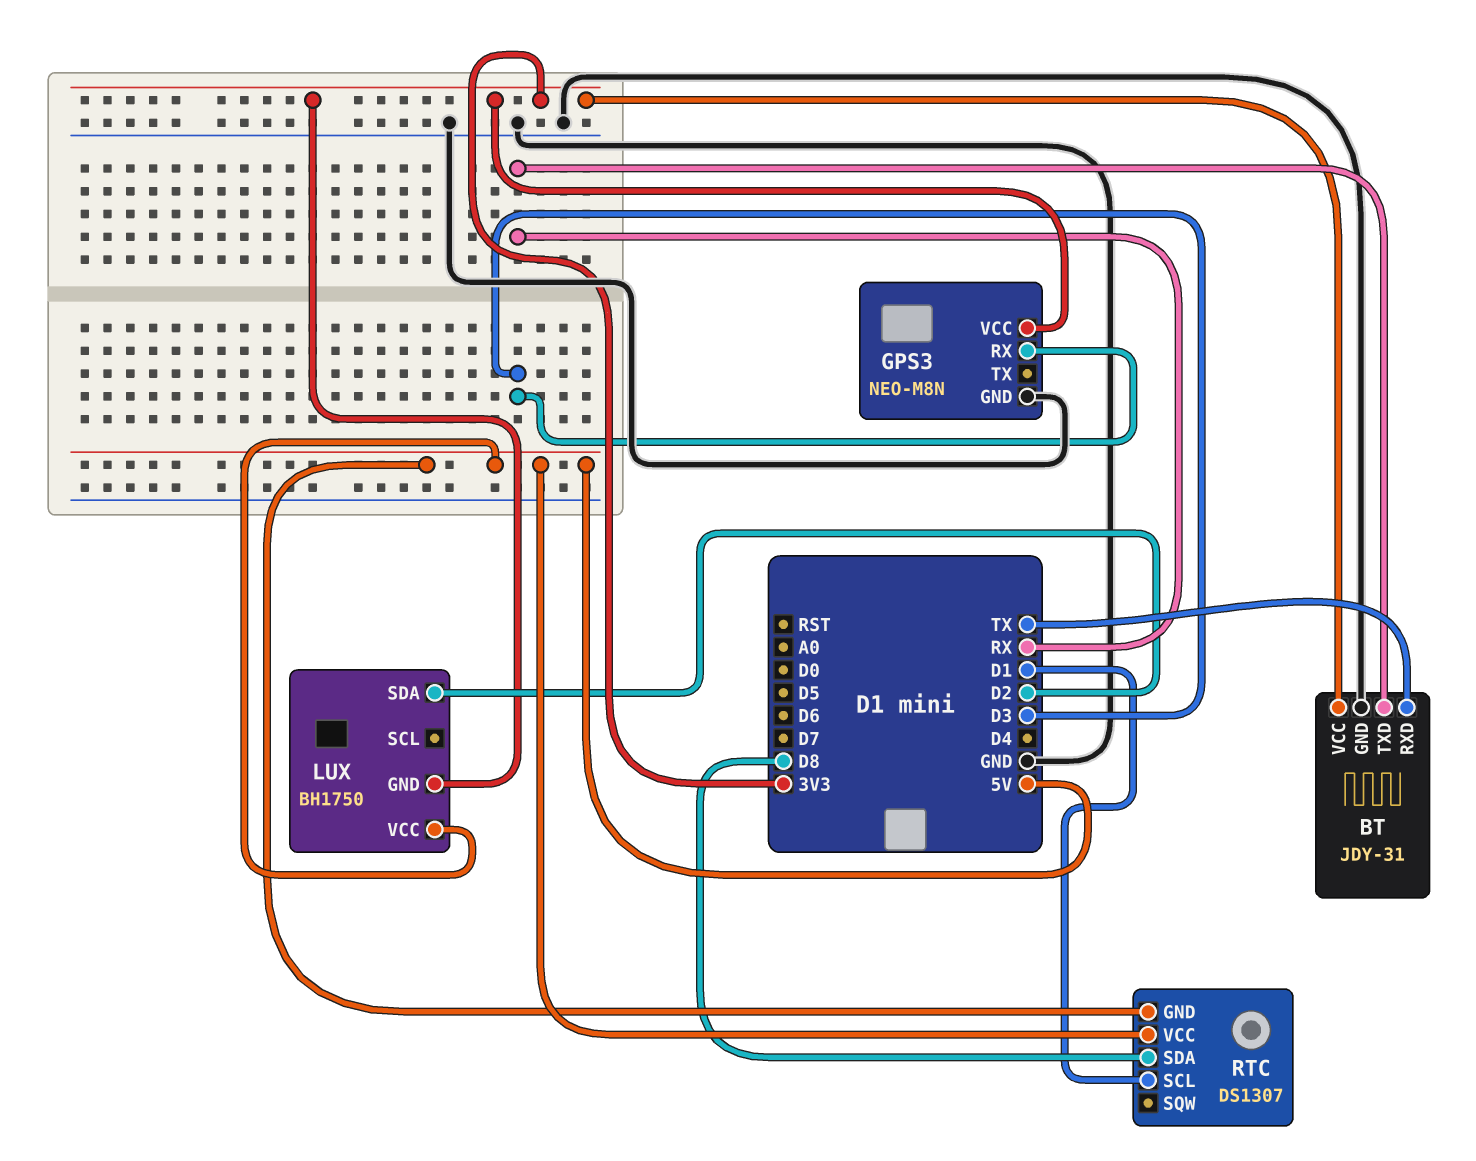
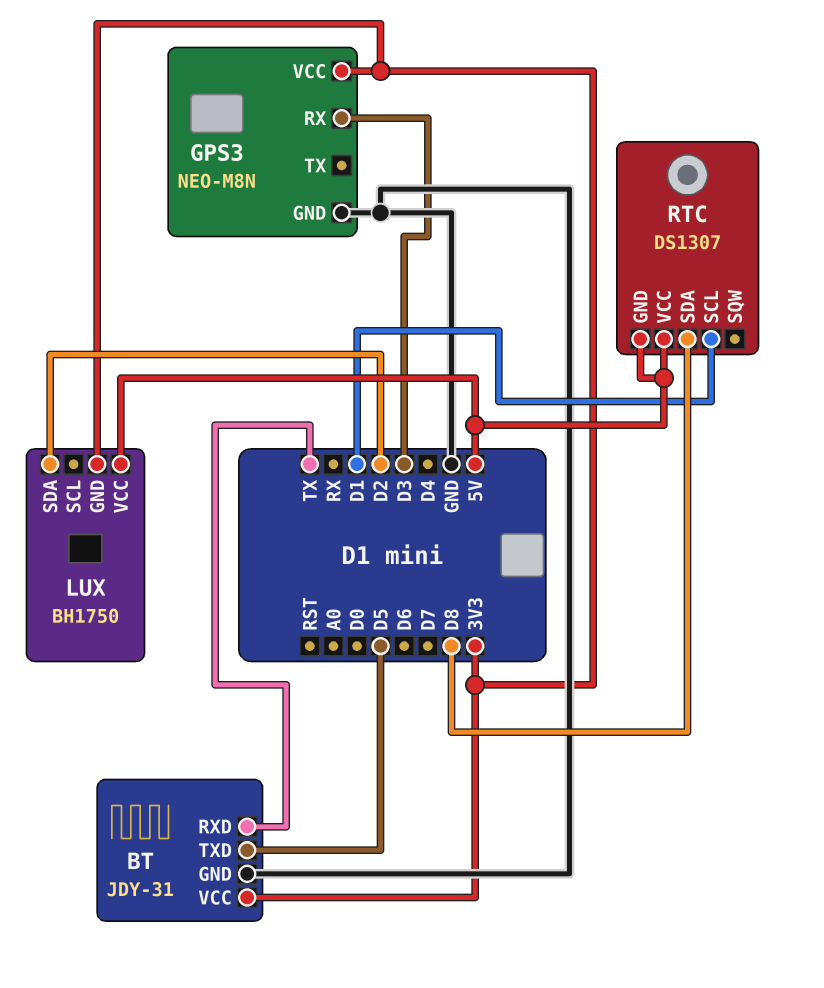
BT pin TXD: RX -> D5

